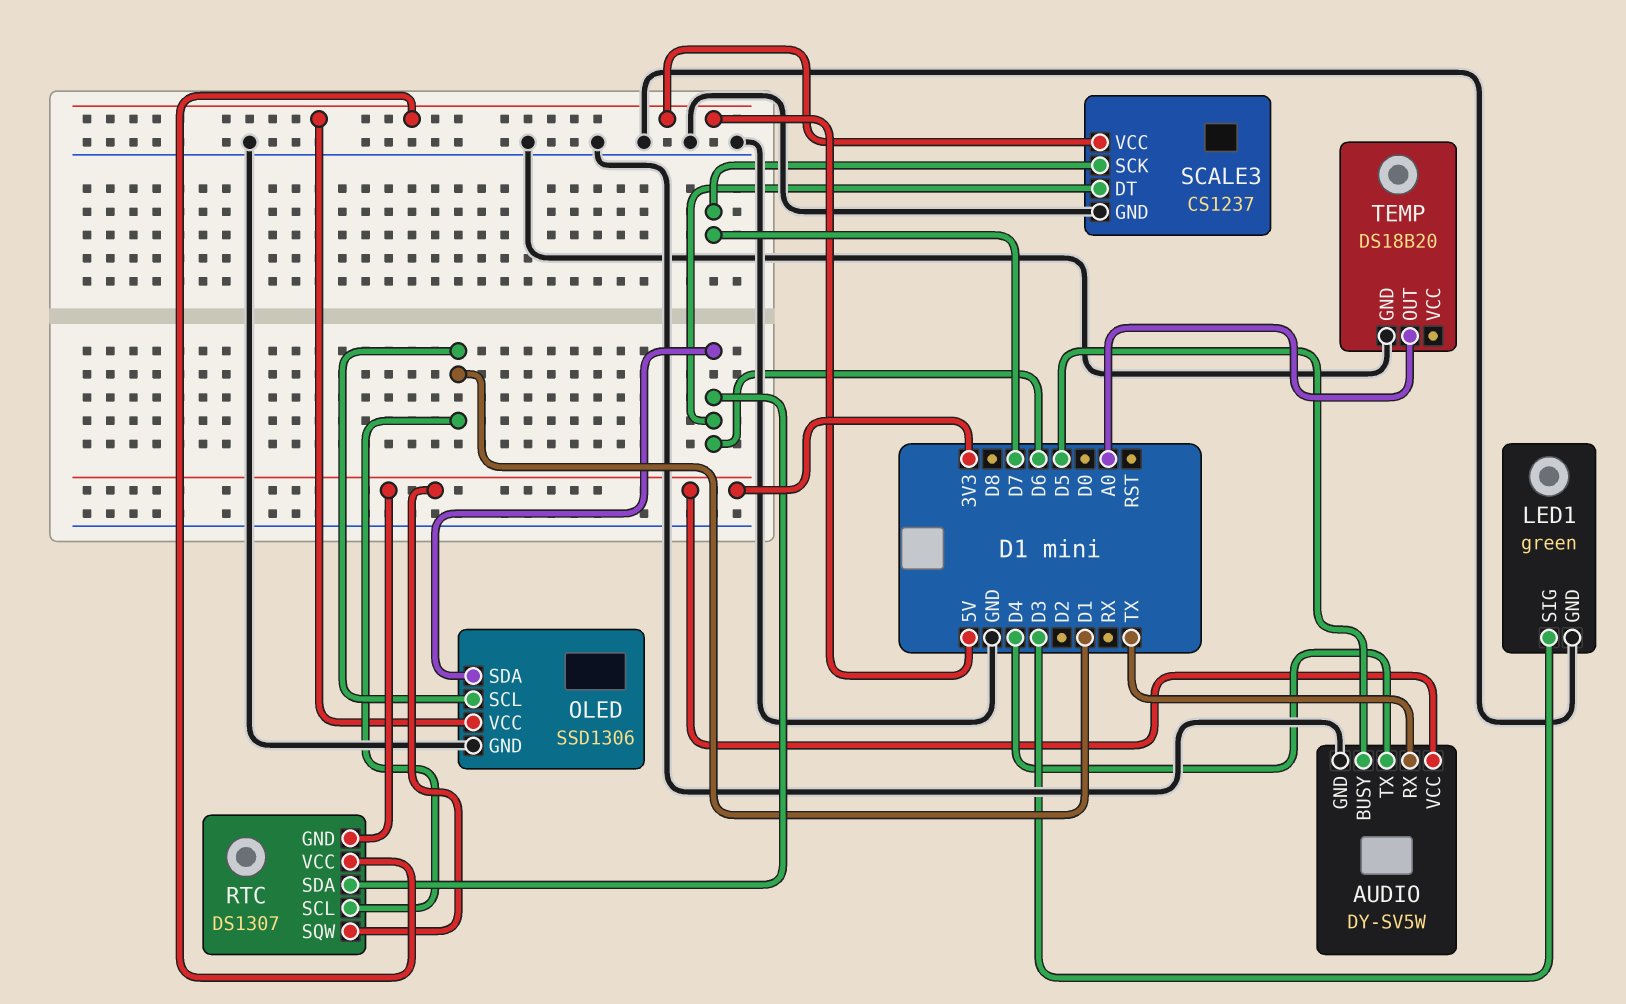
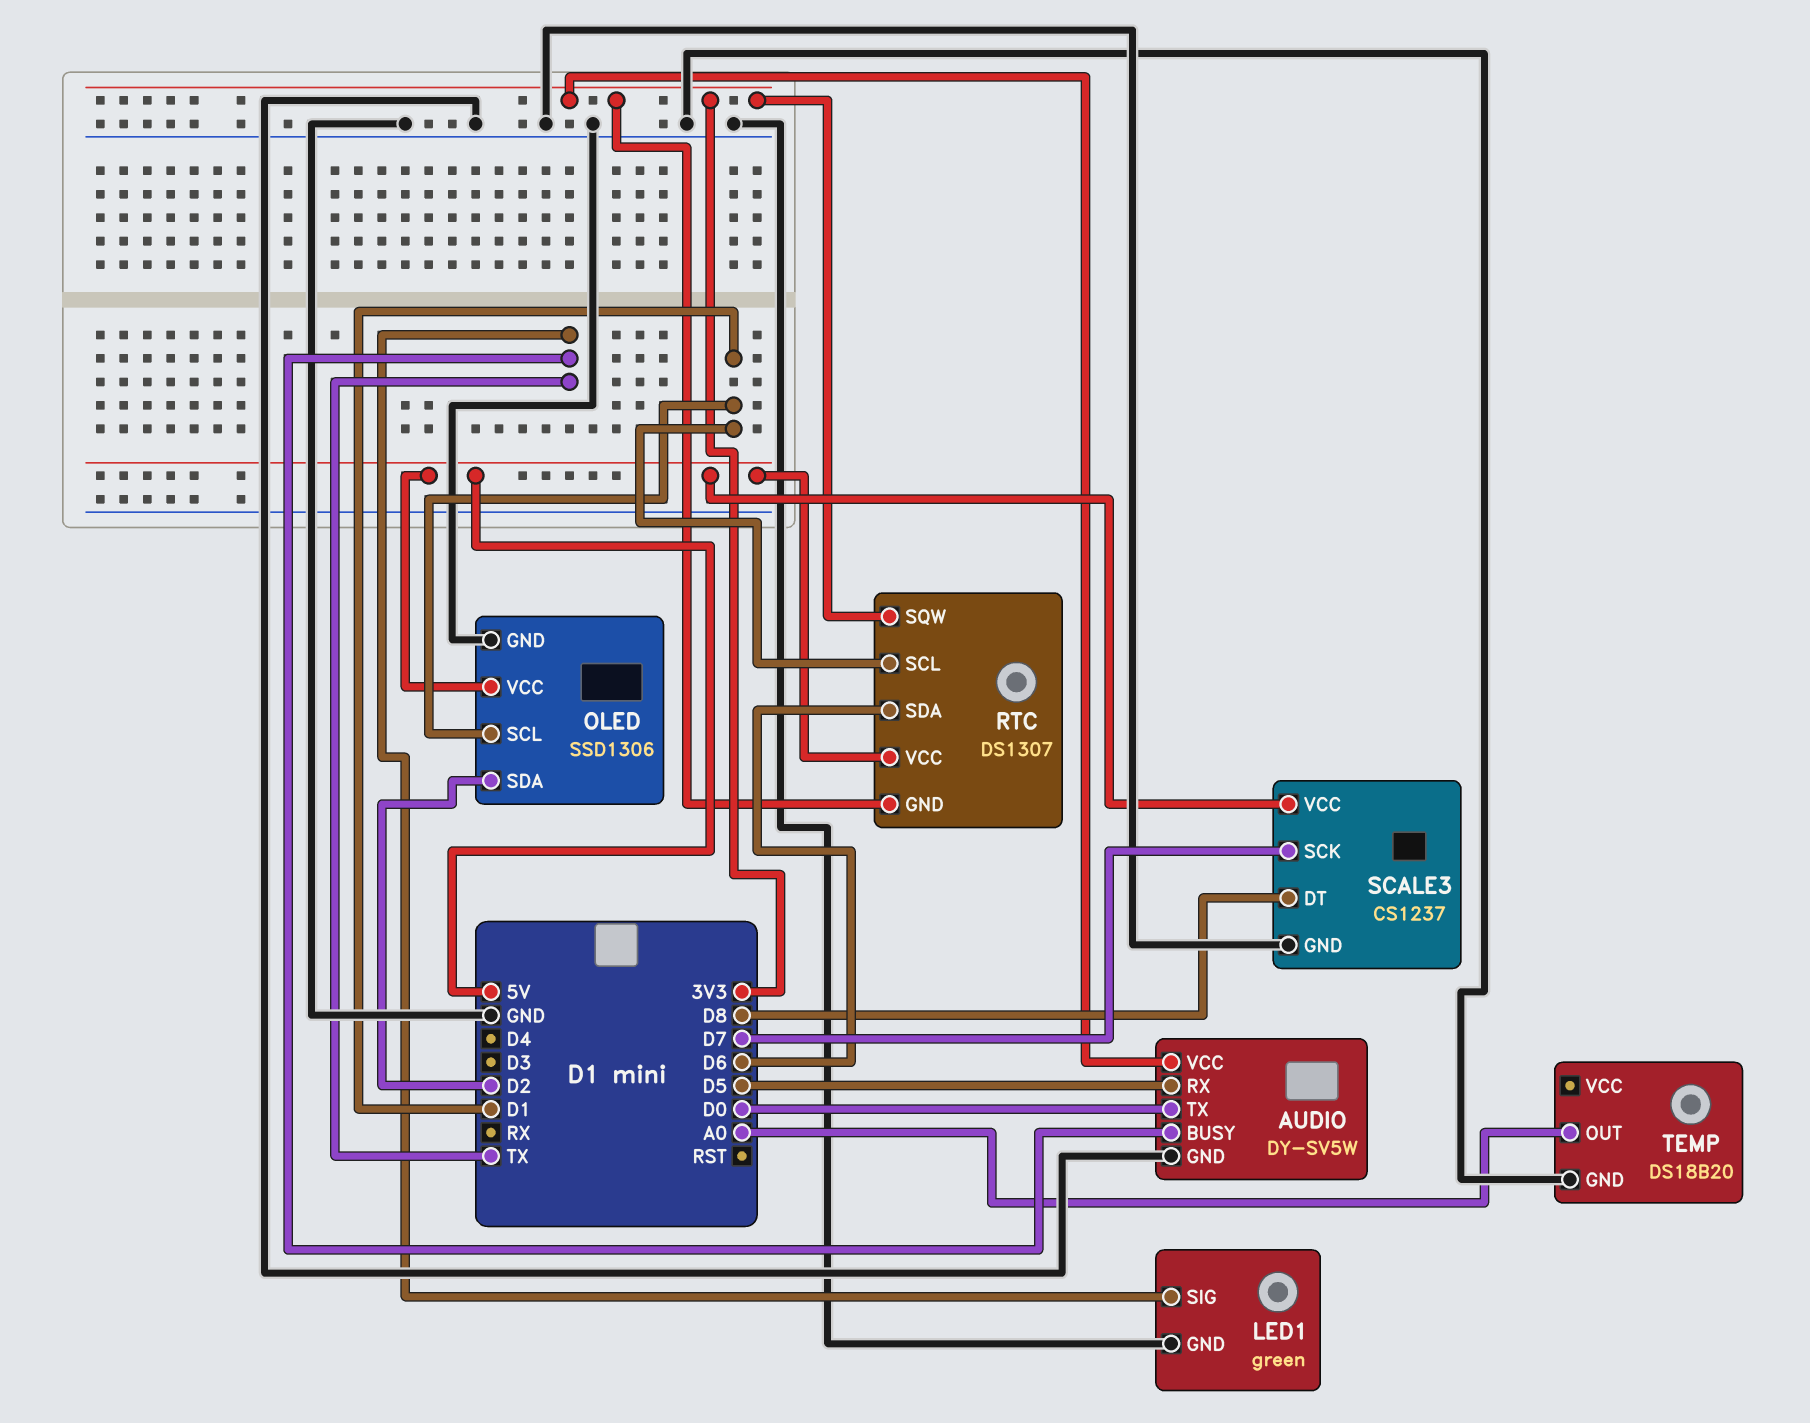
AUDIO pin BUSY: D5 -> TX
AUDIO pin RX: TX -> D5
AUDIO pin TX: D4 -> D0
LED1 pin SIG: D3 -> TX
OLED pin SDA: D6 -> D2
SCALE3 pin DT: D6 -> D8

